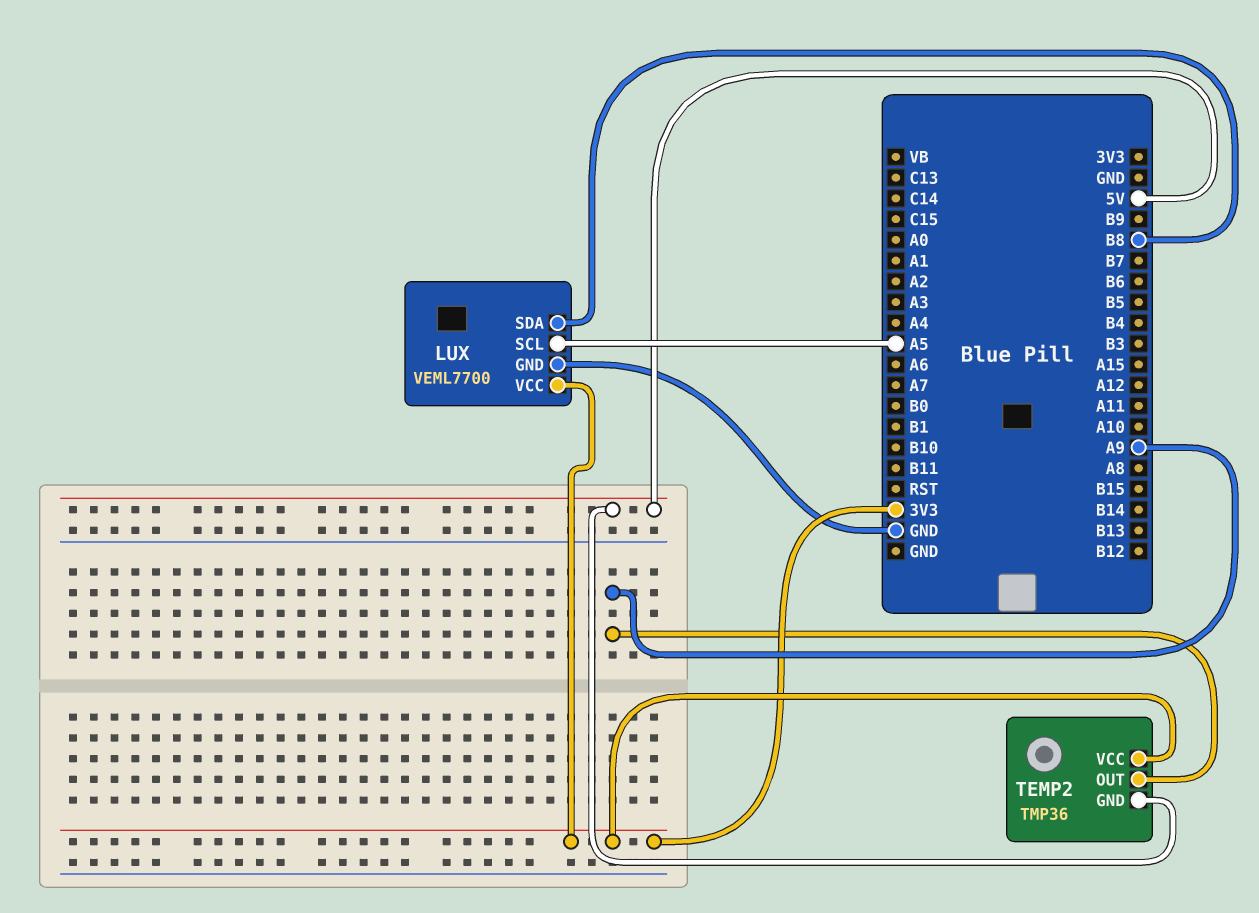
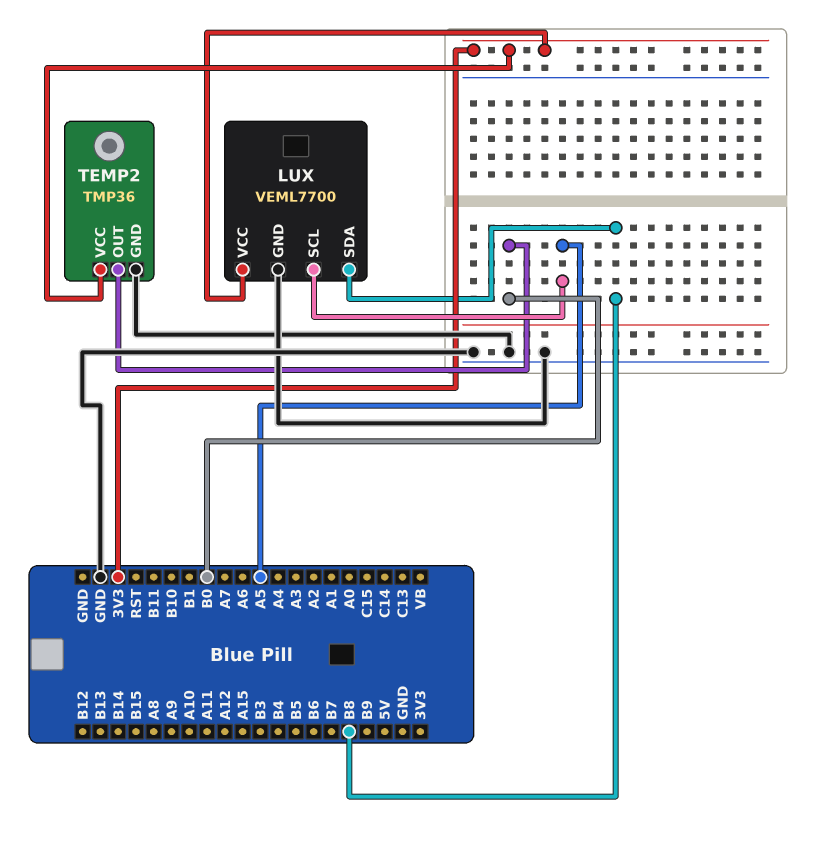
TEMP2 pin GND: 5V -> GND
TEMP2 pin OUT: A9 -> B0

